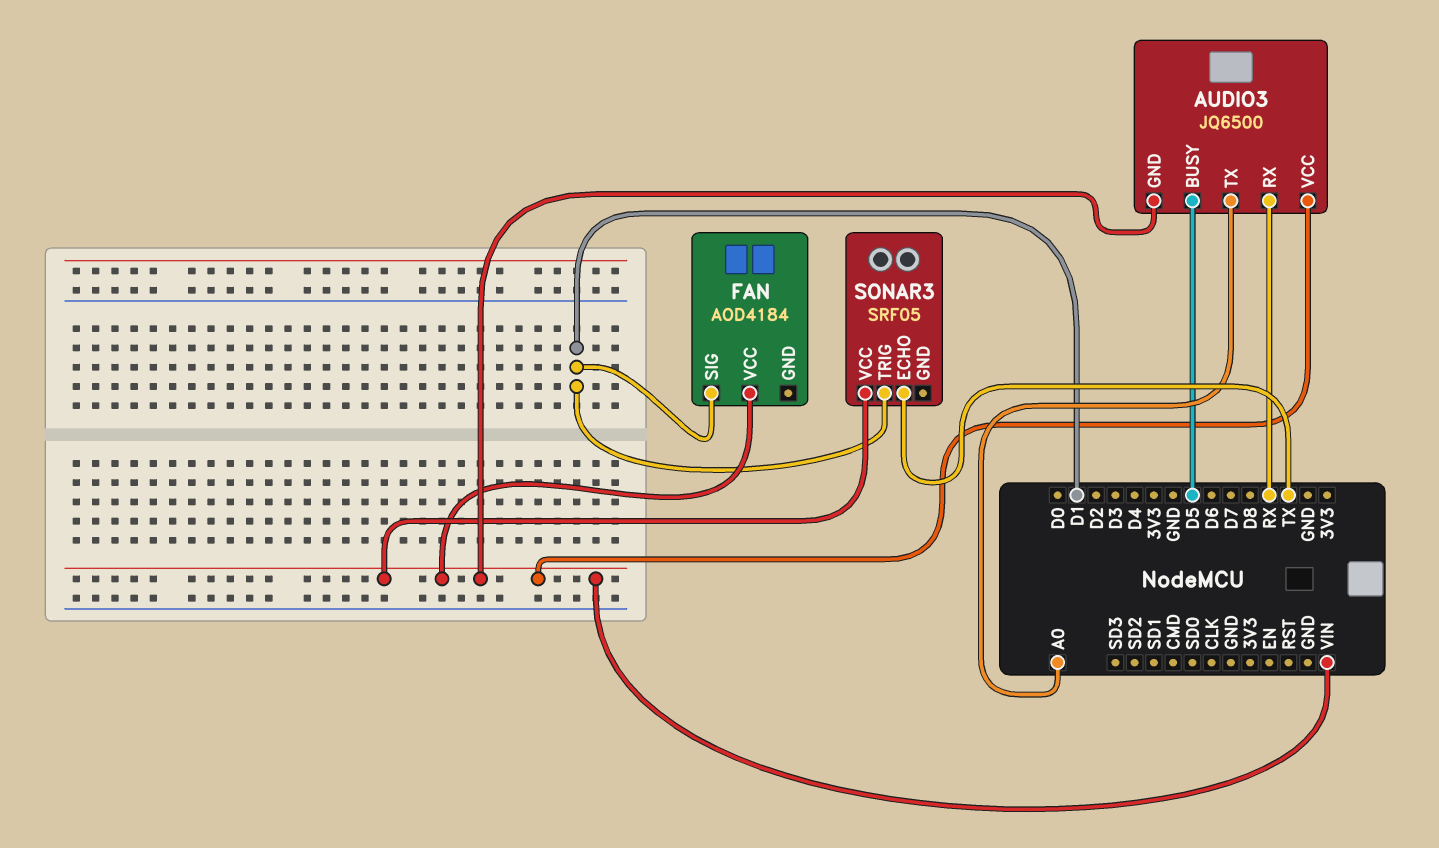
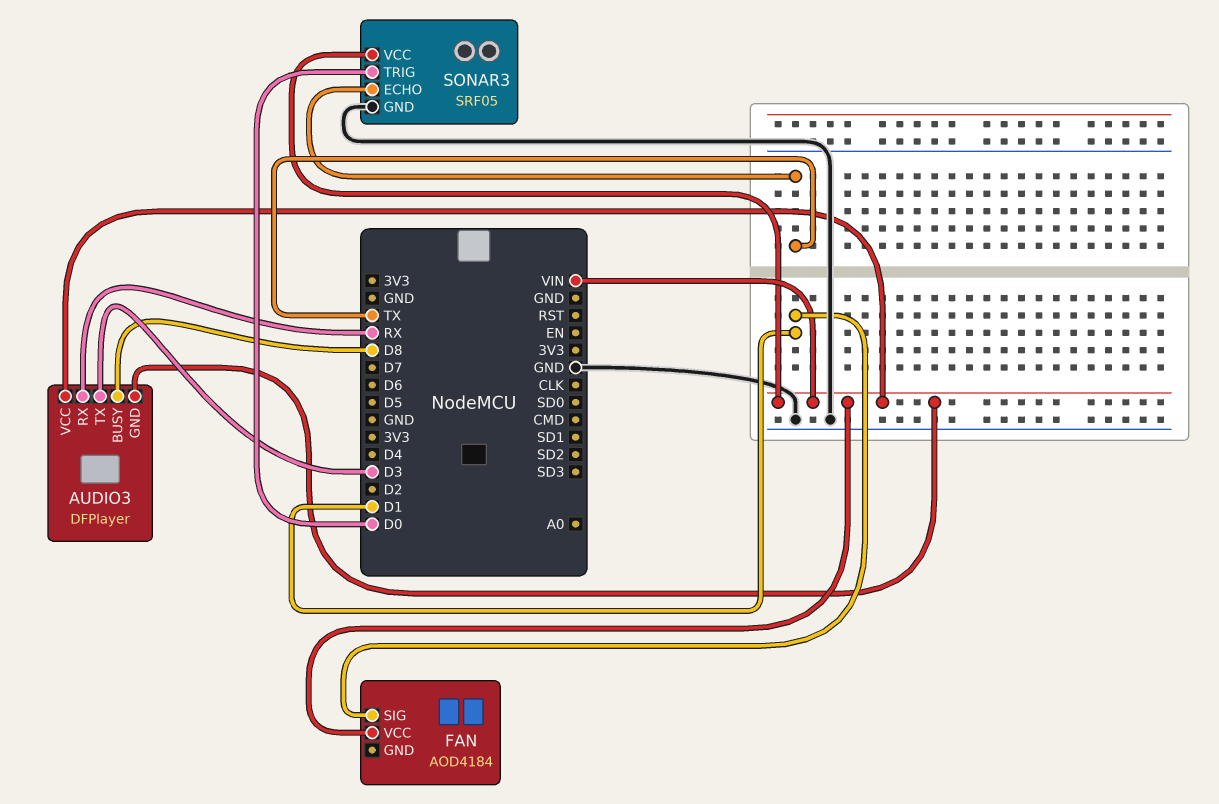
AUDIO3: JQ6500 -> DFPlayer
AUDIO3 pin BUSY: D5 -> D8
AUDIO3 pin TX: A0 -> D3
SONAR3 pin GND: none -> GND
SONAR3 pin TRIG: D1 -> D0

